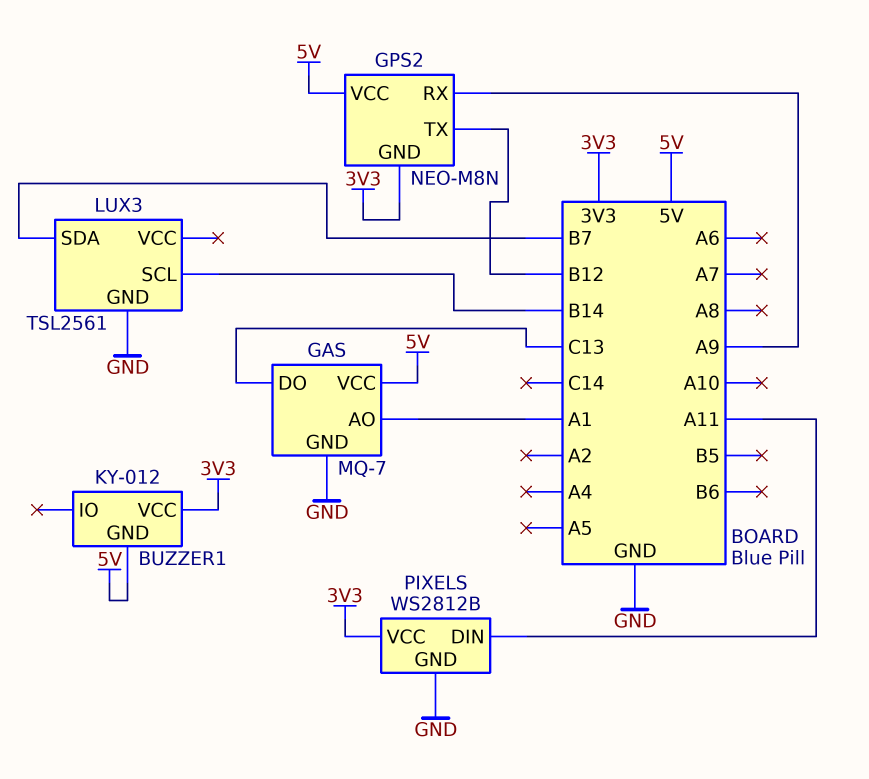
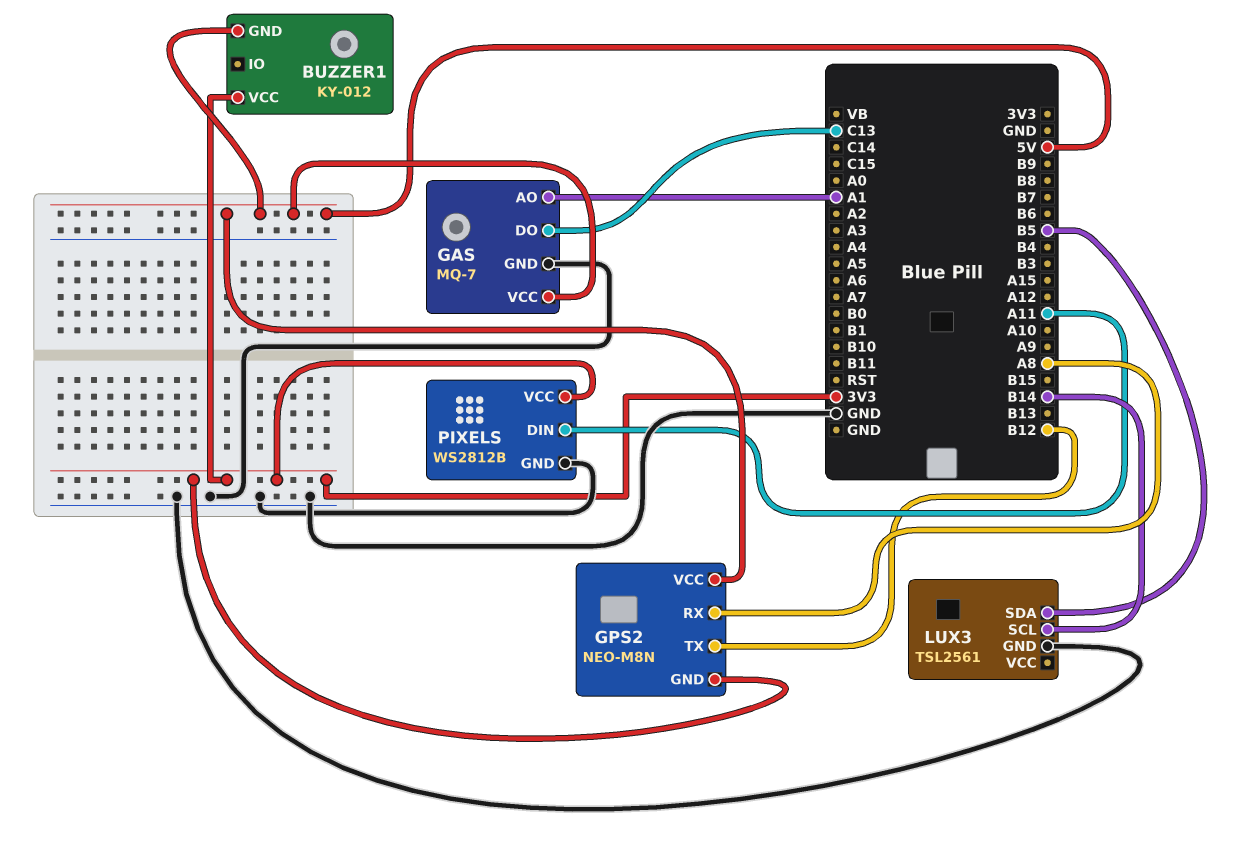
GPS2 pin RX: A9 -> A8
LUX3 pin SDA: B7 -> B5

